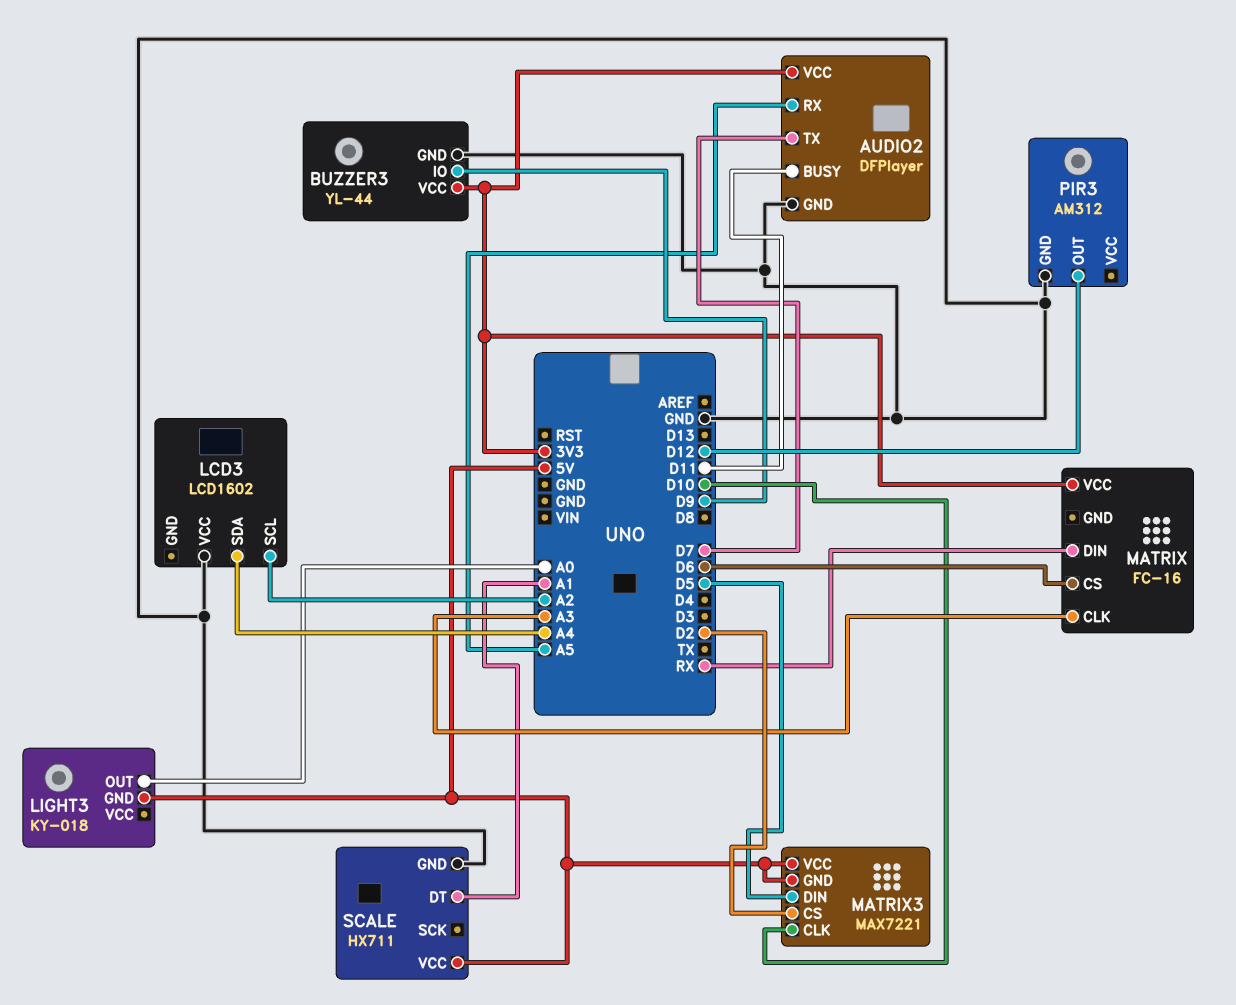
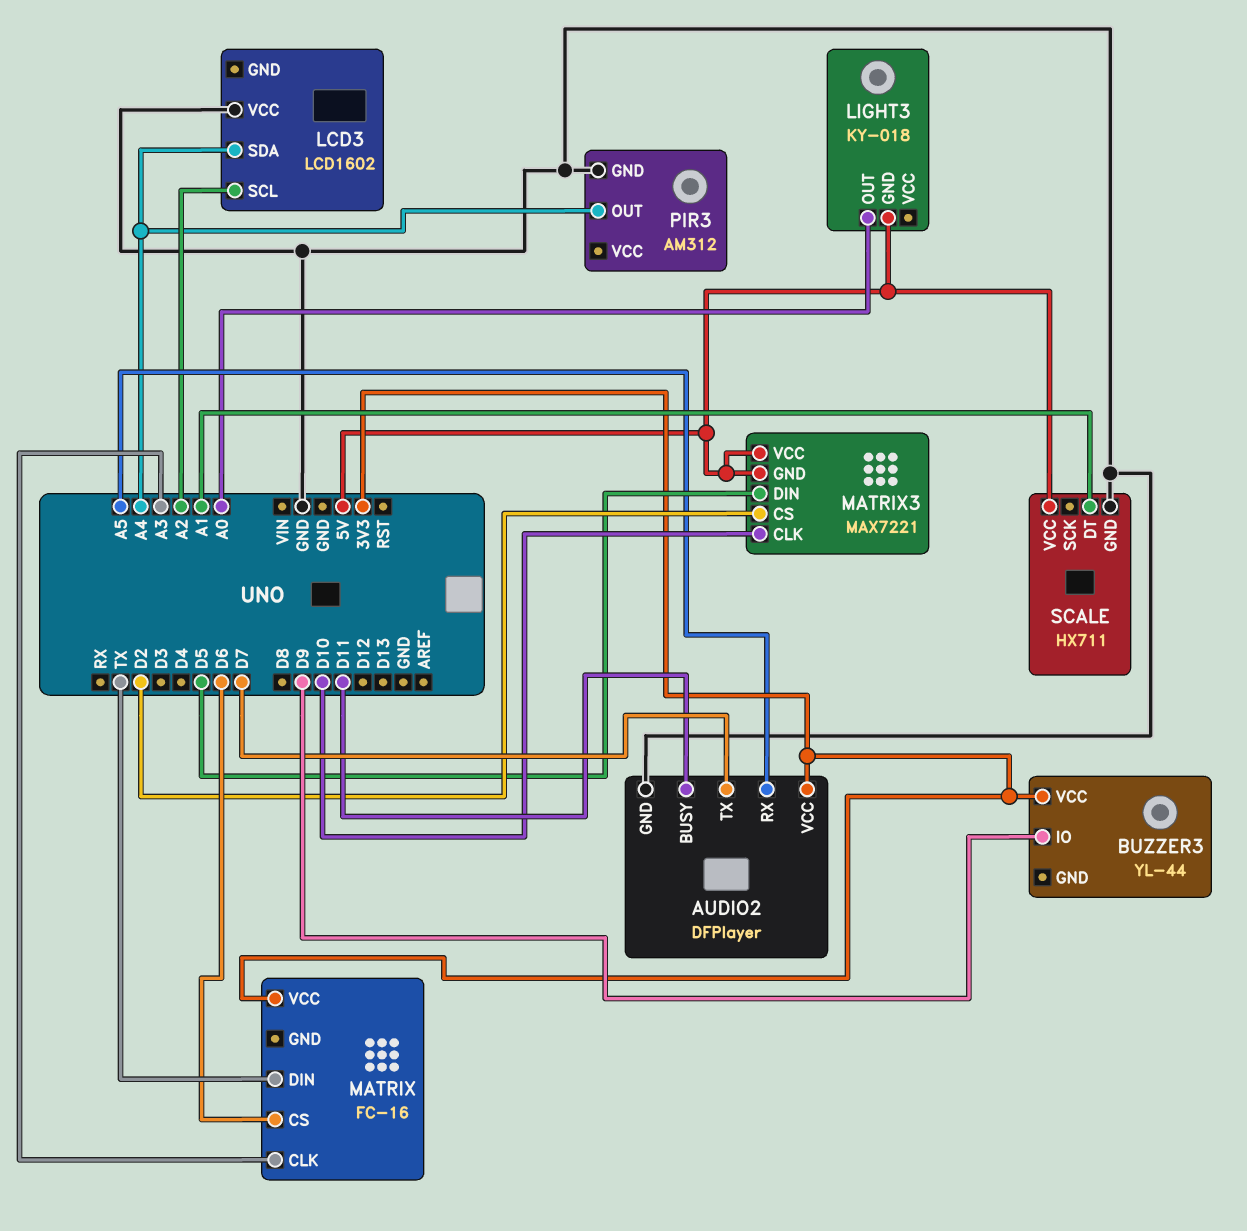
BUZZER3 pin GND: GND -> none
MATRIX pin DIN: RX -> TX
PIR3 pin OUT: D12 -> A4

